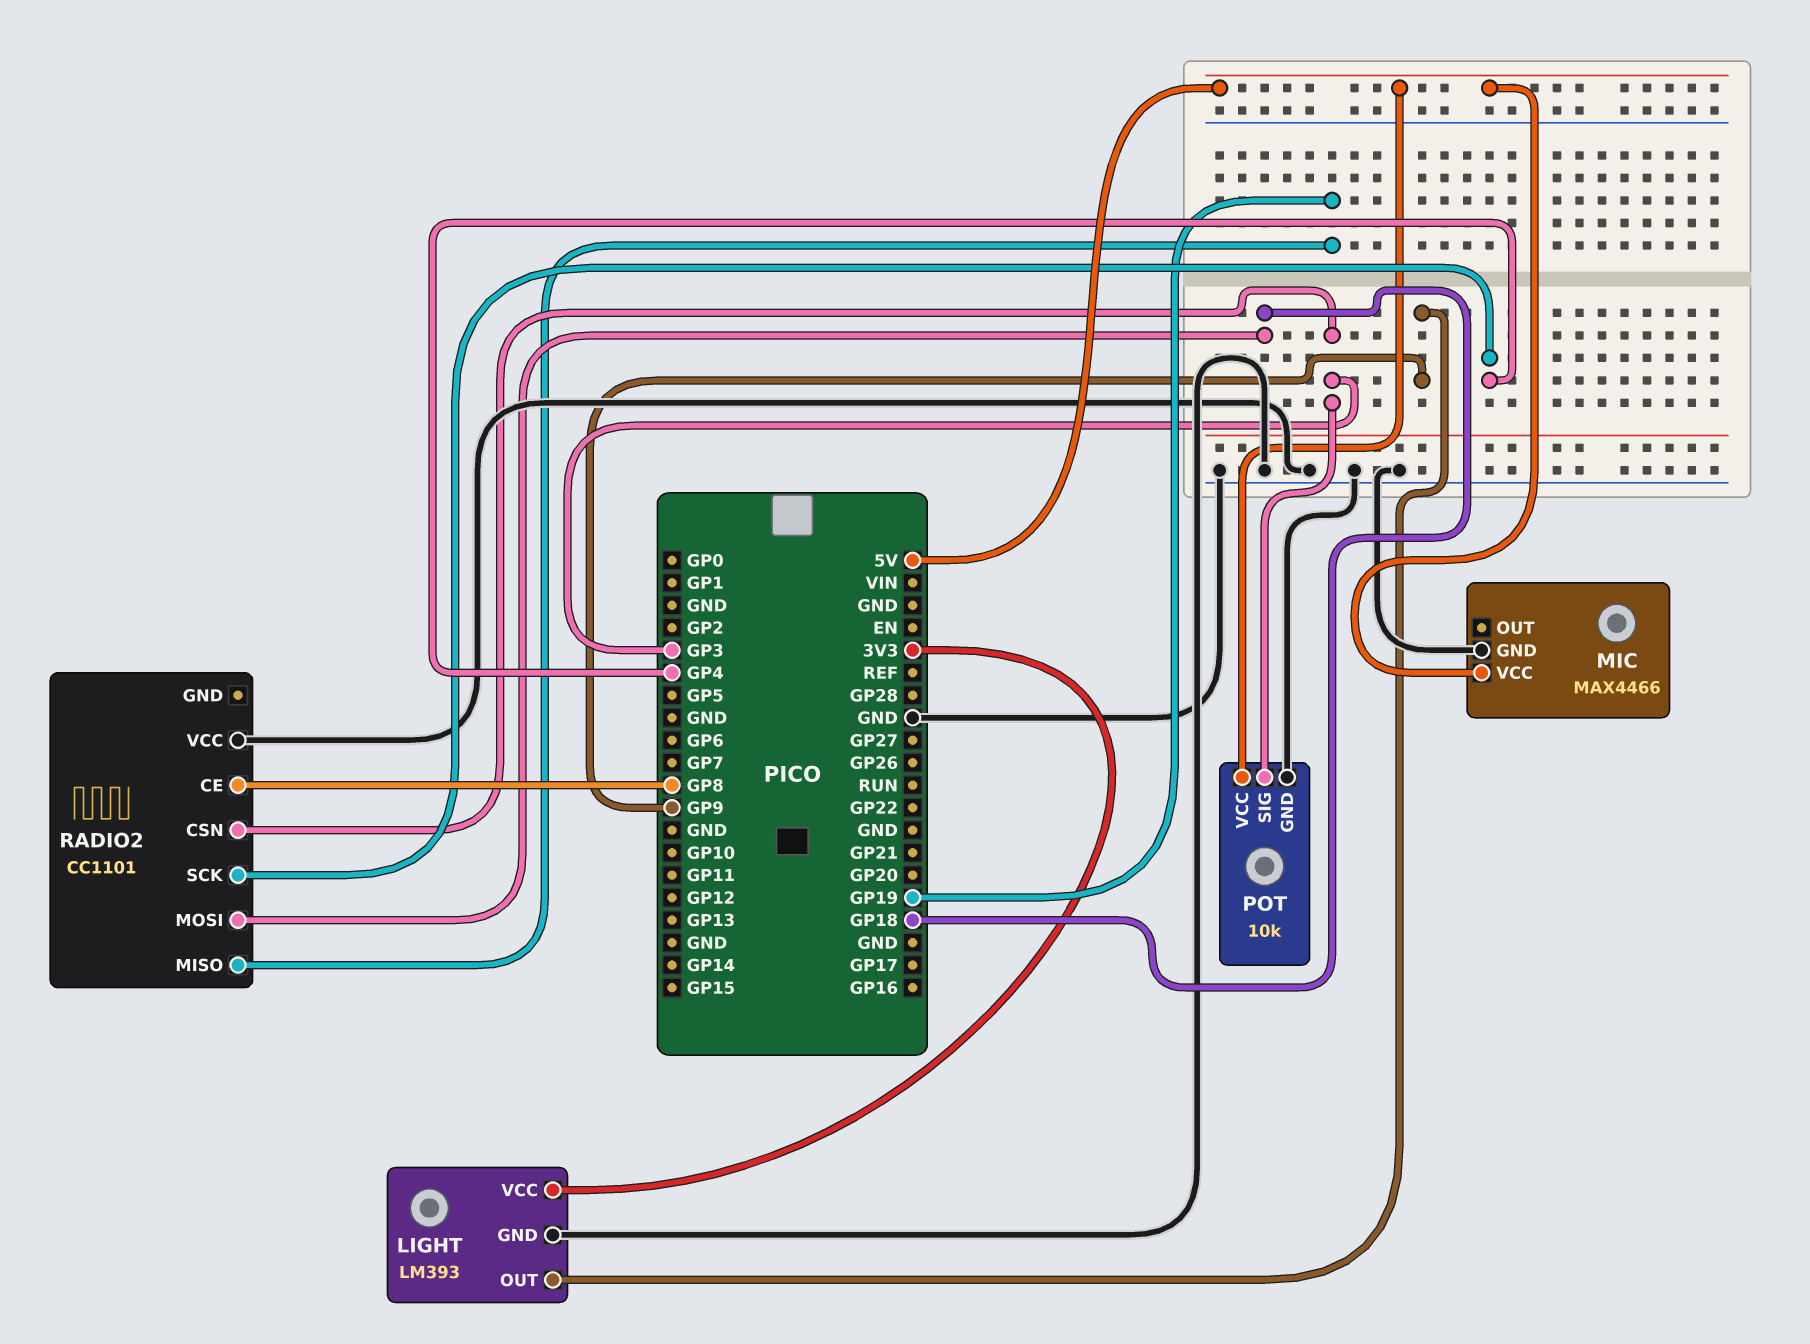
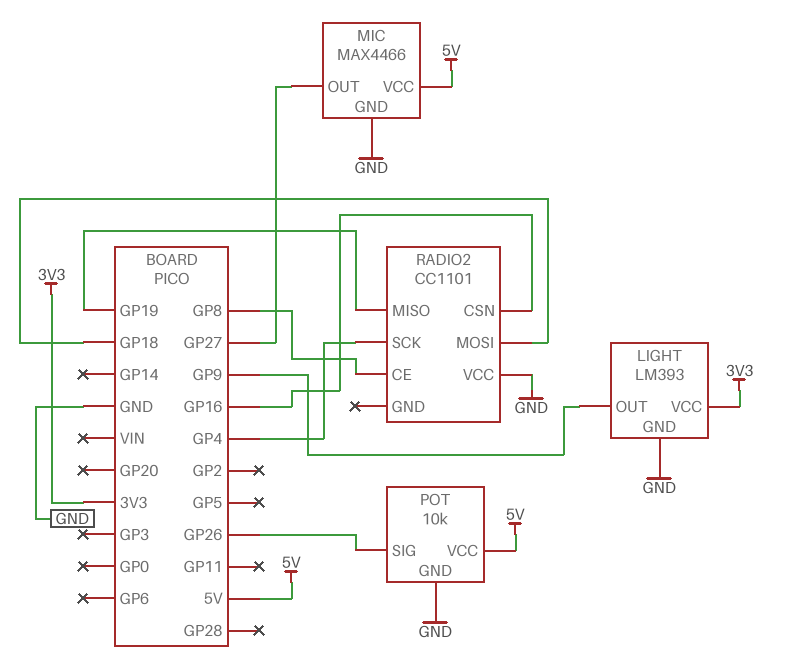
MIC pin OUT: none -> GP27
POT pin SIG: GP3 -> GP26
RADIO2 pin CSN: GP3 -> GP16

